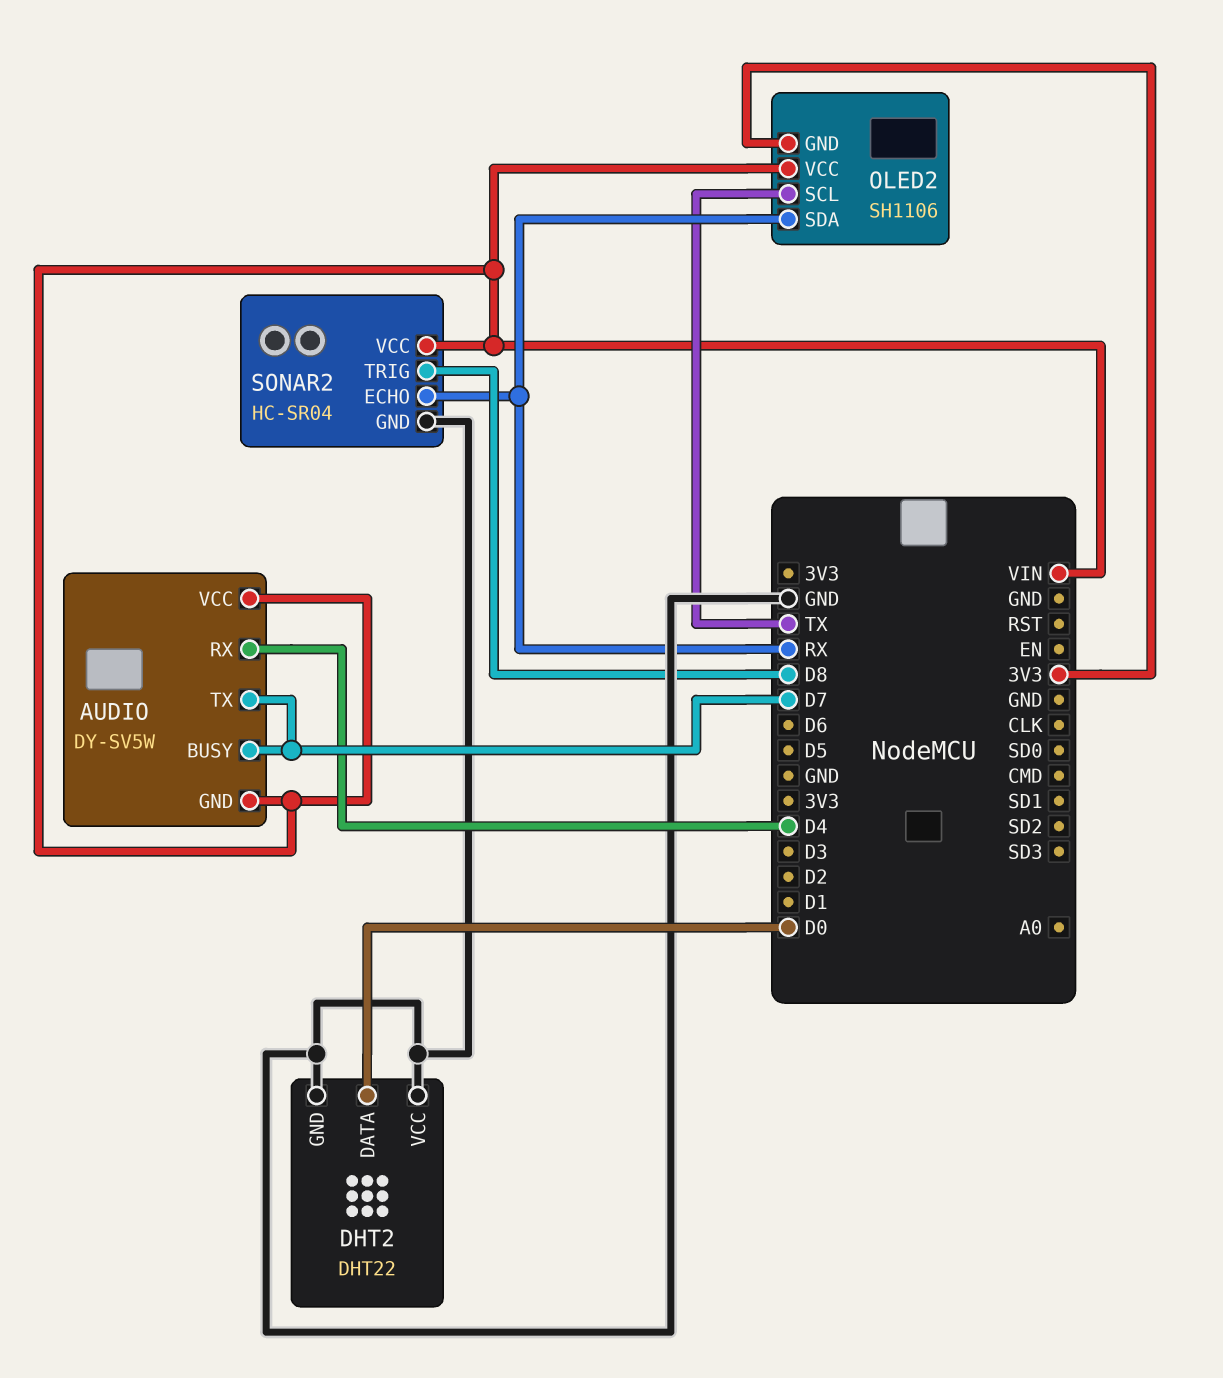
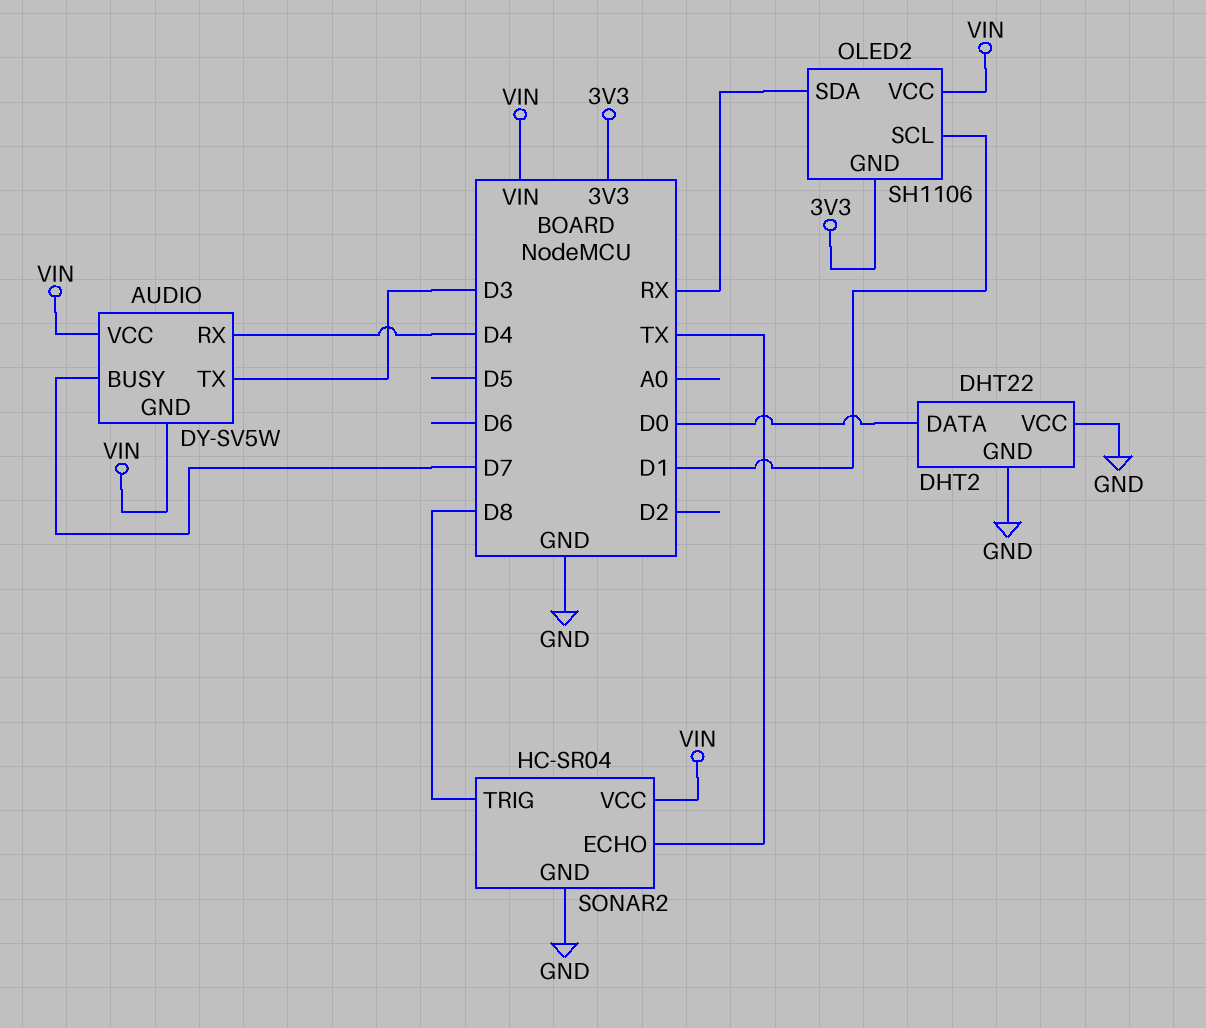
AUDIO pin TX: D7 -> D3
OLED2 pin SCL: TX -> D1
SONAR2 pin ECHO: RX -> TX

